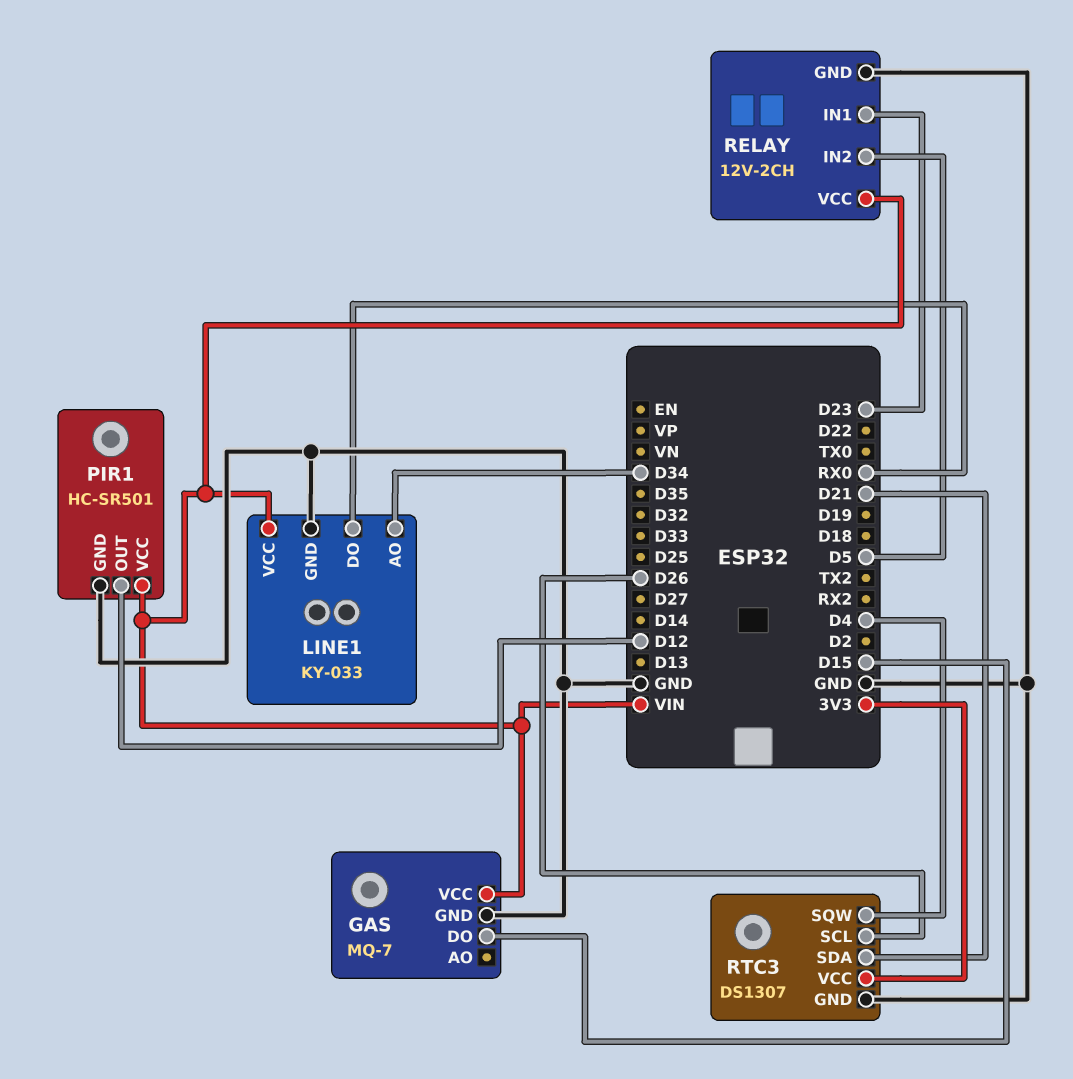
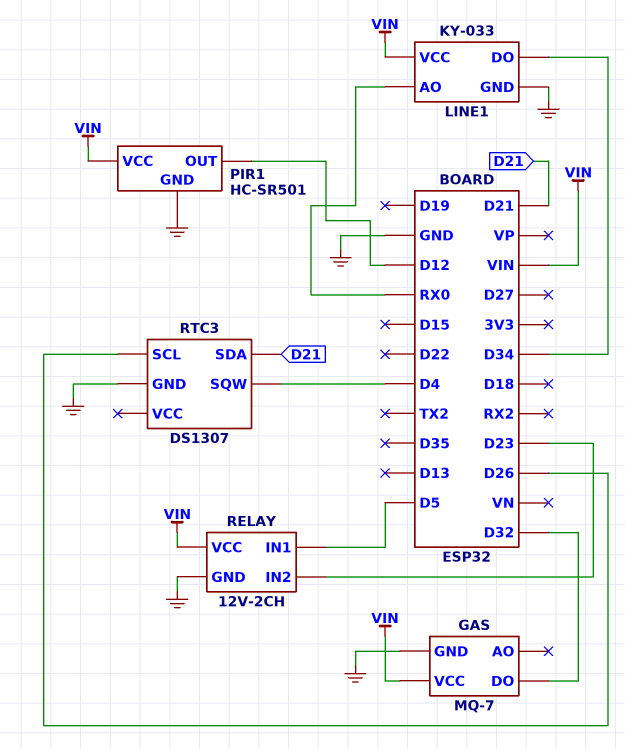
GAS pin DO: D15 -> D32
LINE1 pin AO: D34 -> RX0
LINE1 pin DO: RX0 -> D34
RELAY pin IN1: D23 -> D5
RELAY pin IN2: D5 -> D23
RTC3 pin VCC: 3V3 -> none

